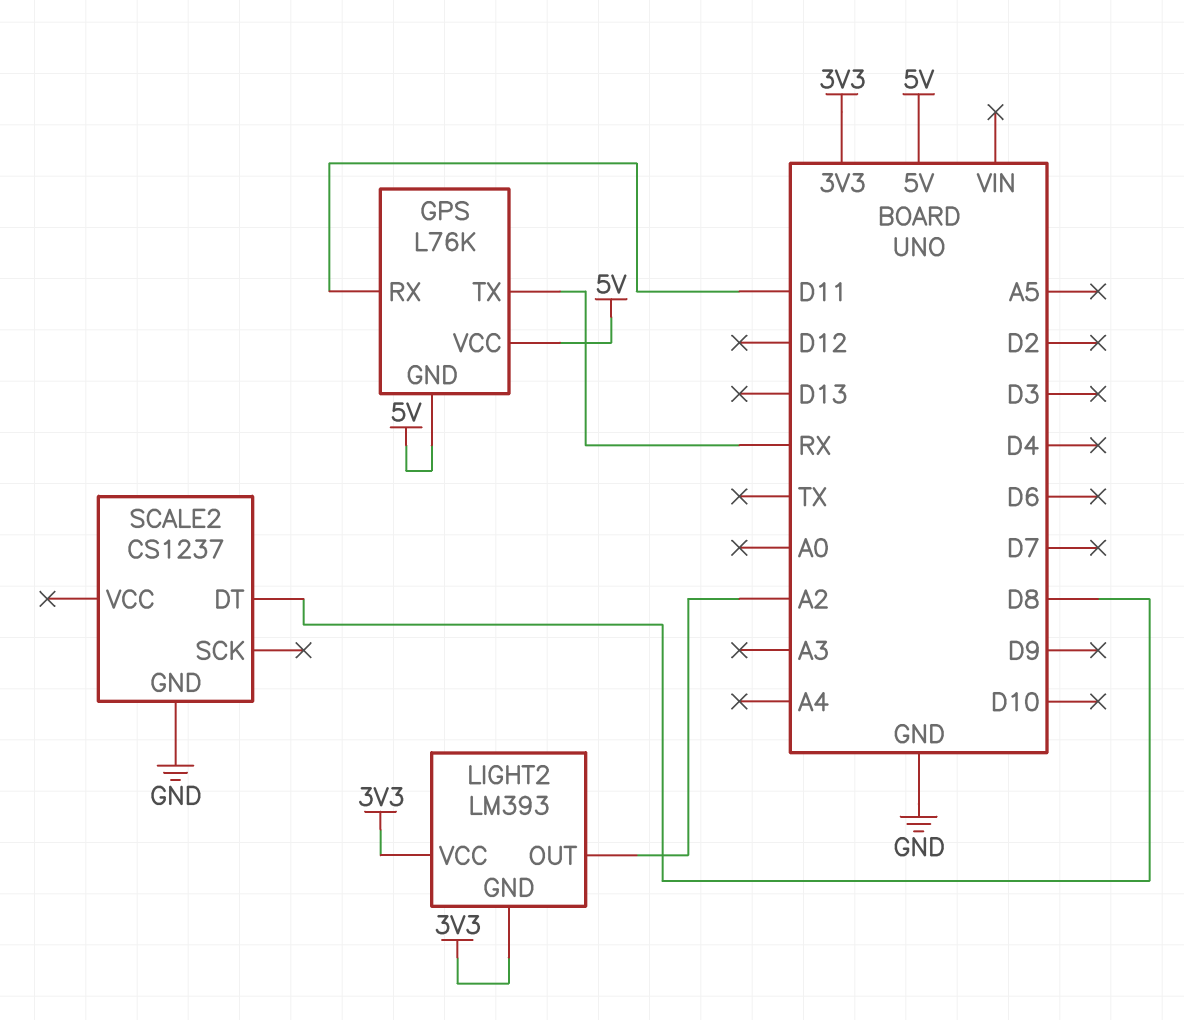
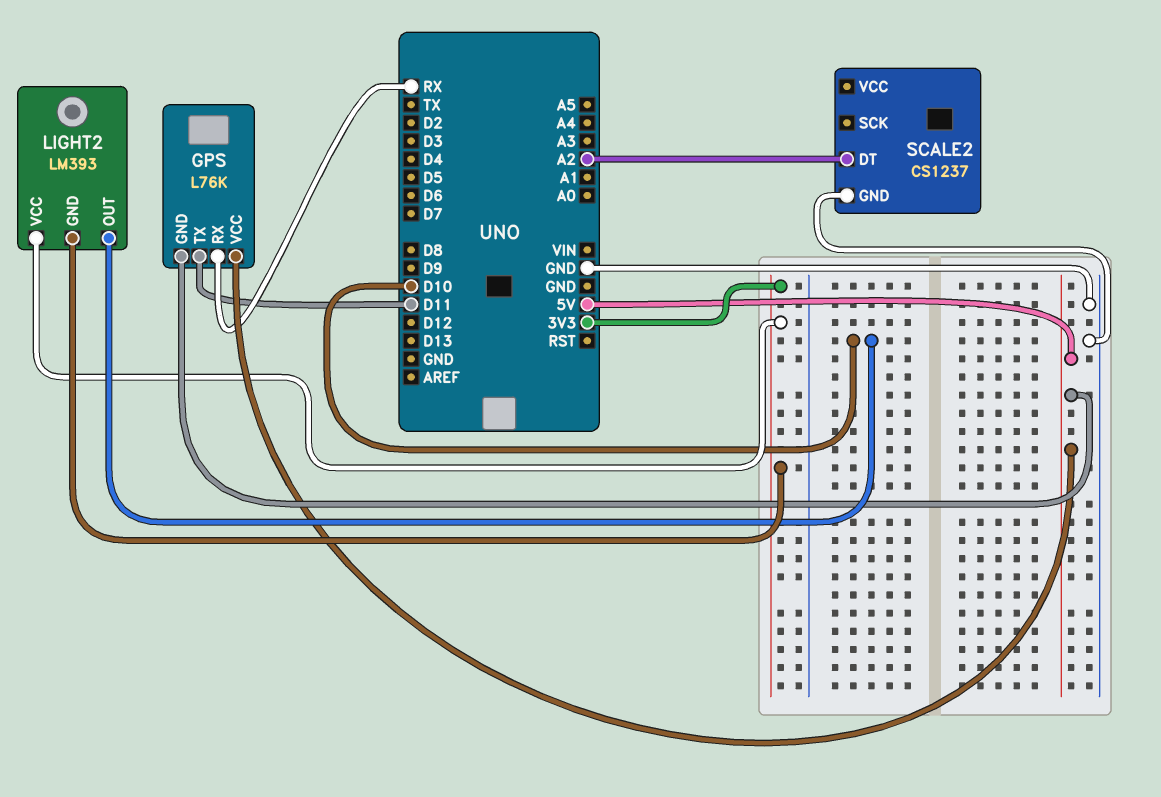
GPS pin RX: D11 -> RX
GPS pin TX: RX -> D11
LIGHT2 pin OUT: A2 -> D10
SCALE2 pin DT: D8 -> A2

